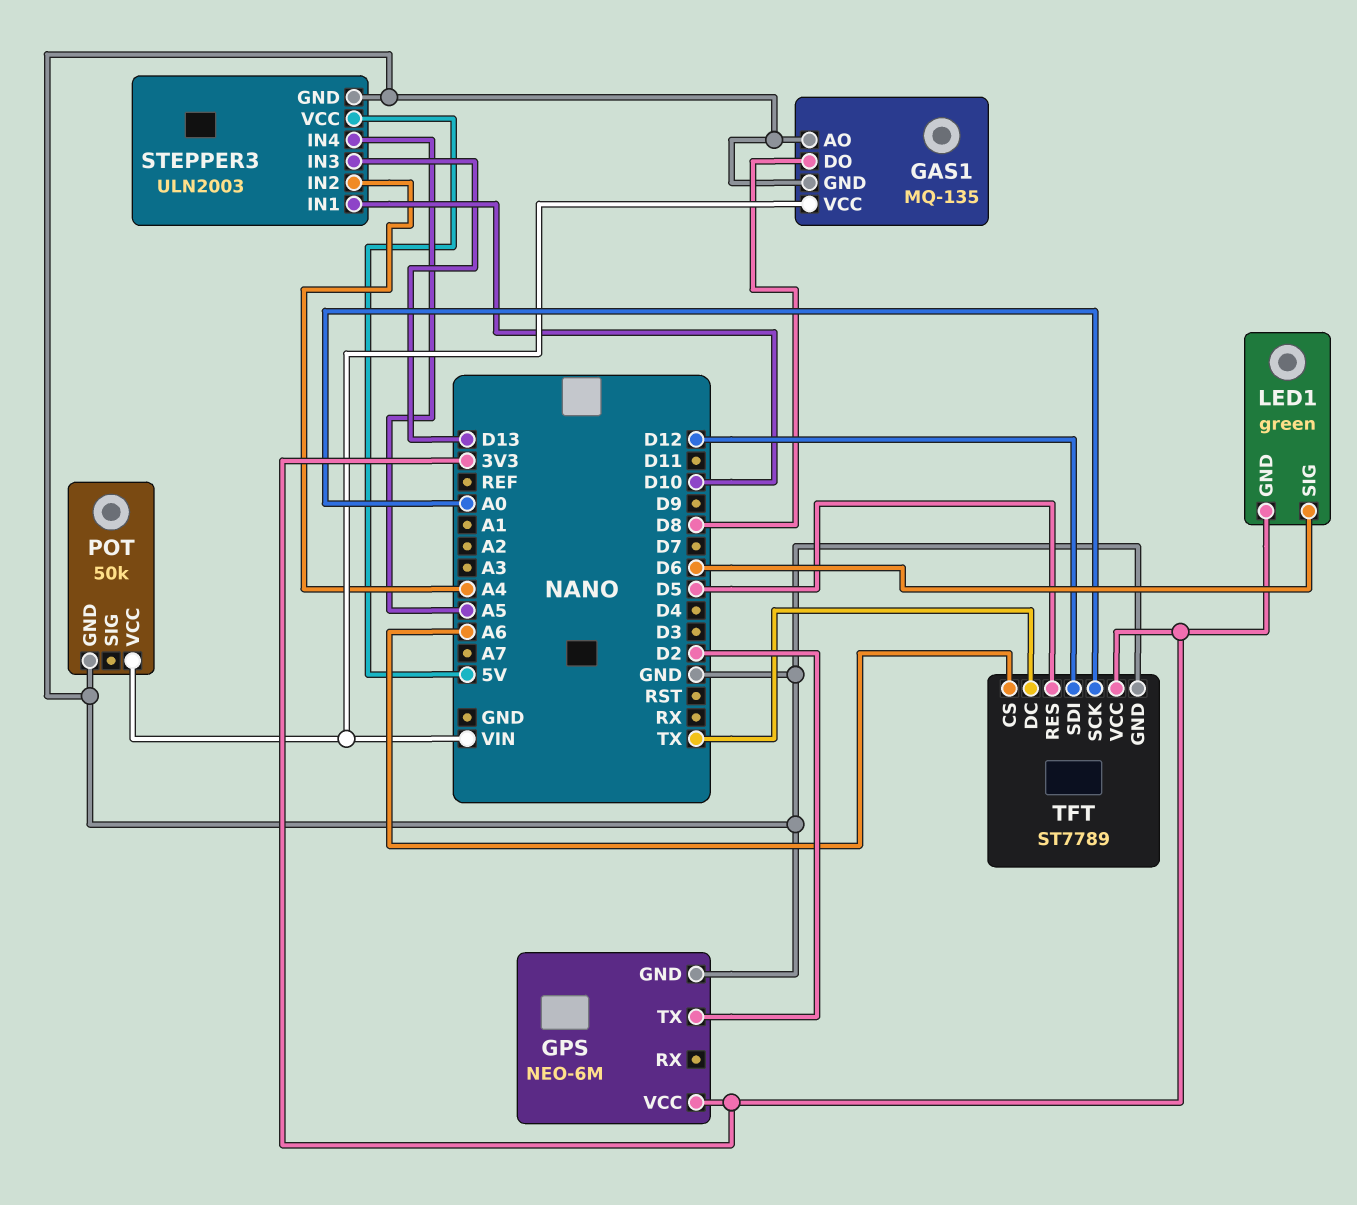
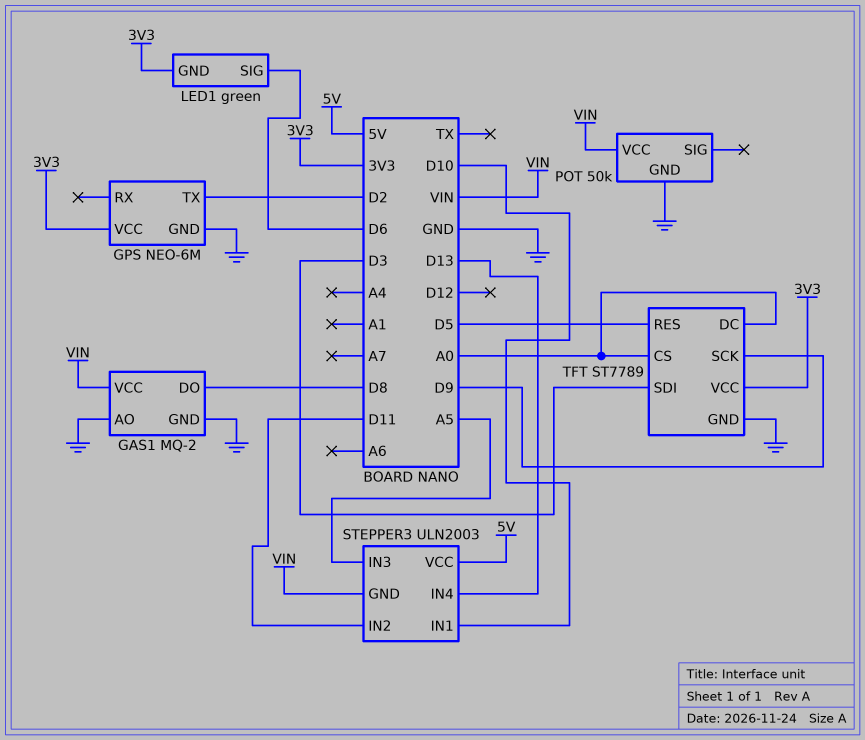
GAS1: MQ-135 -> MQ-2
STEPPER3 pin GND: GND -> VIN
STEPPER3 pin IN2: A4 -> D11
STEPPER3 pin IN3: D13 -> A5
STEPPER3 pin IN4: A5 -> D13
TFT pin CS: A6 -> A0
TFT pin DC: TX -> A0
TFT pin SCK: A0 -> D9
TFT pin SDI: D12 -> D3

